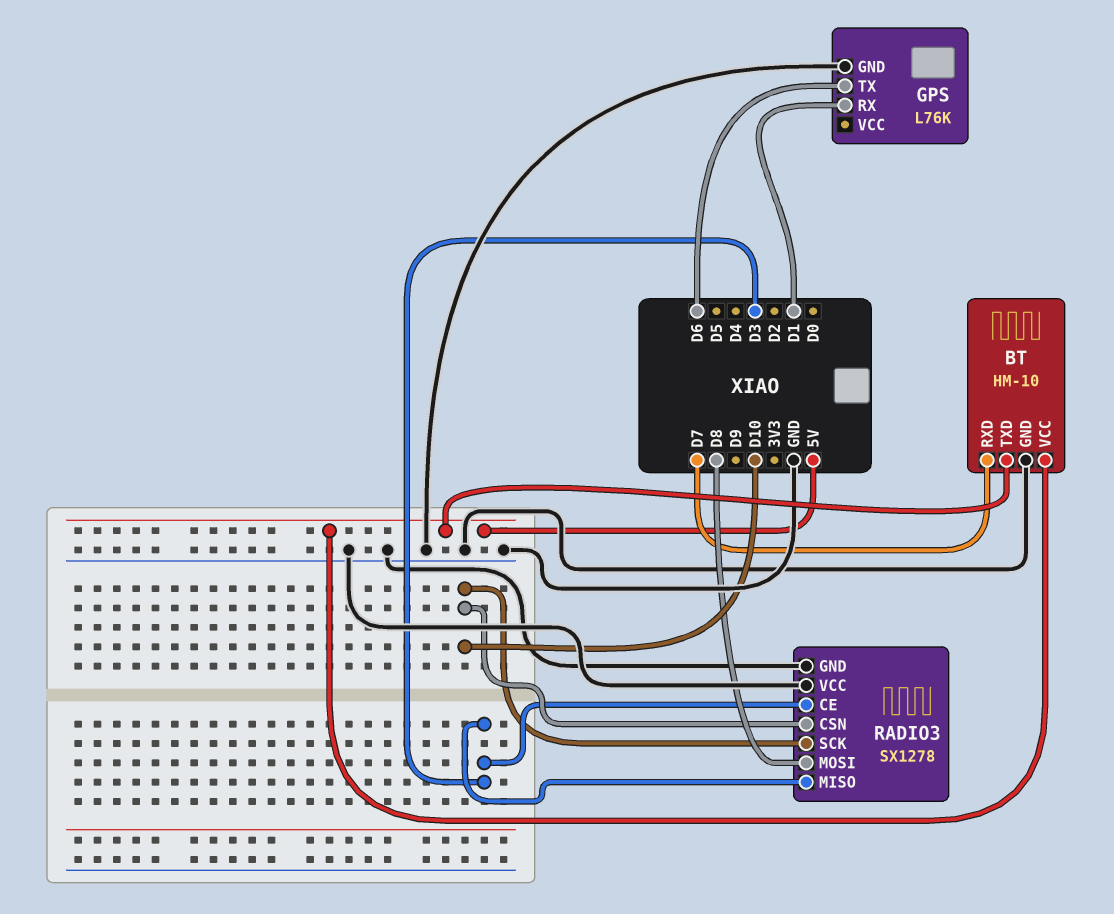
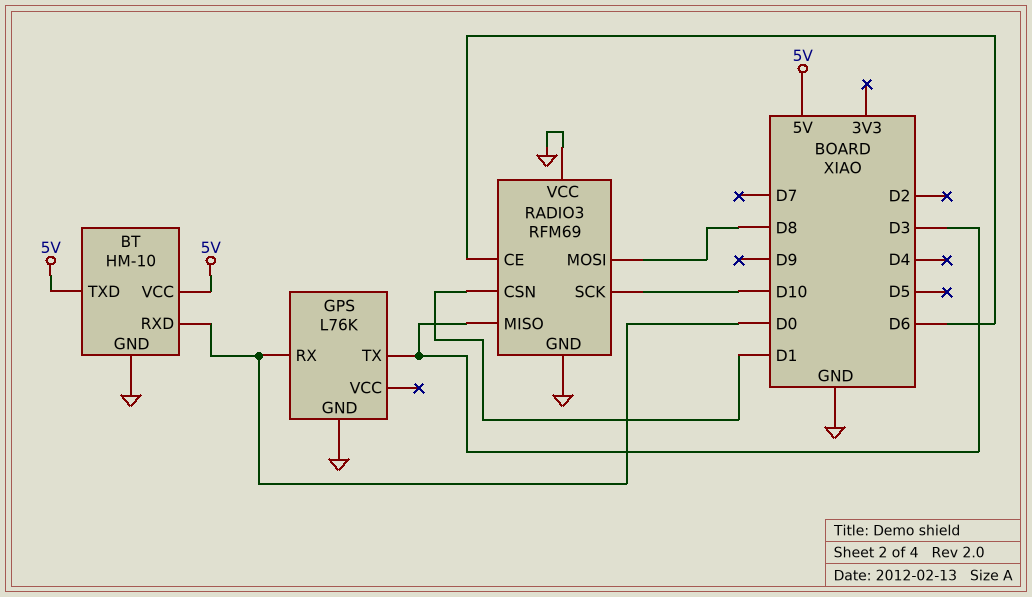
BT pin RXD: D7 -> D0
GPS pin RX: D1 -> D0
GPS pin TX: D6 -> D3
RADIO3: SX1278 -> RFM69
RADIO3 pin CE: D3 -> D6
RADIO3 pin CSN: D10 -> D1

